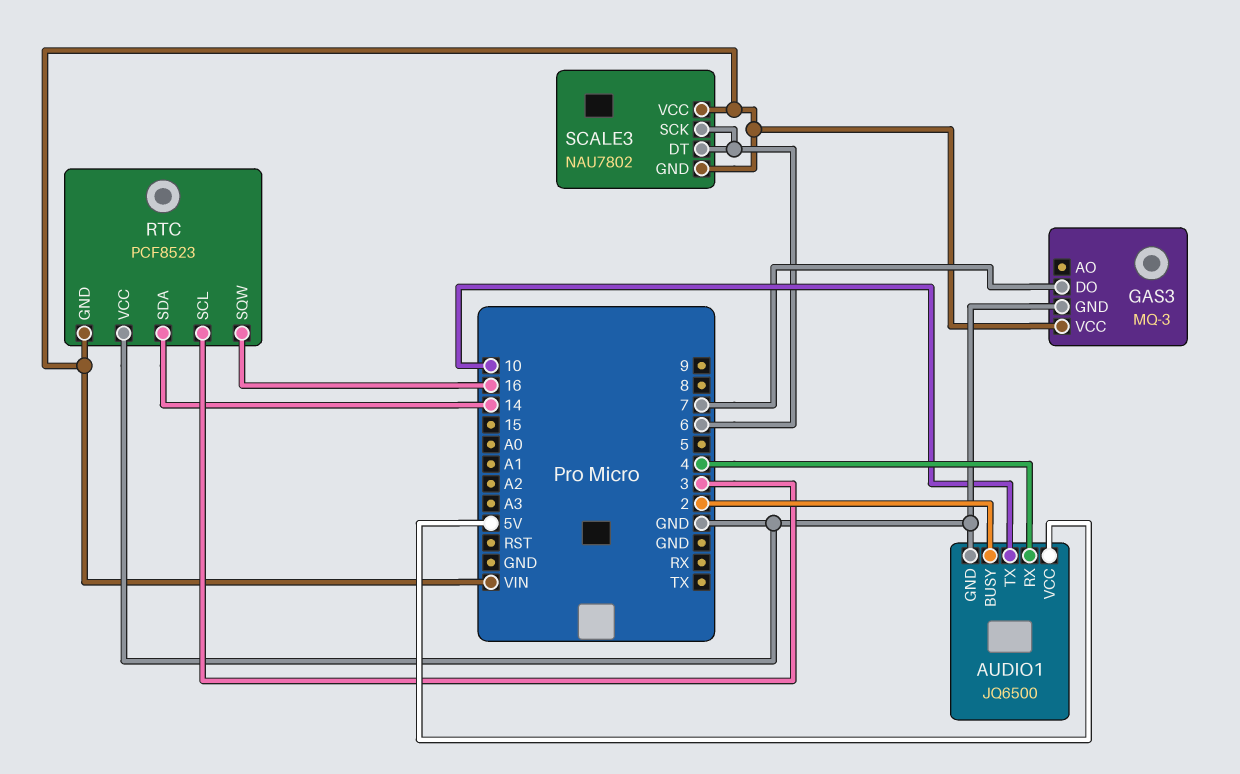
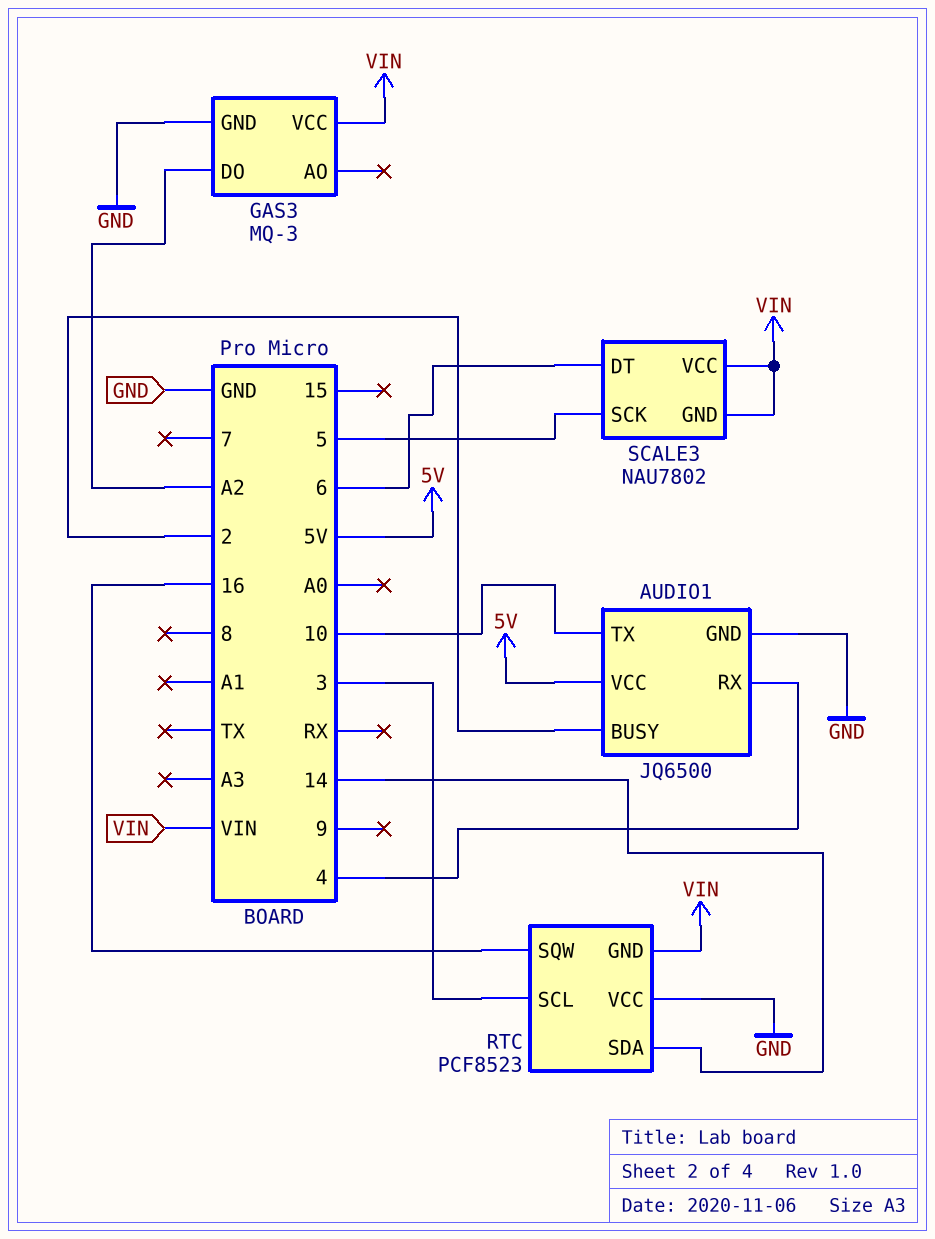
GAS3 pin DO: 7 -> A2
SCALE3 pin SCK: 6 -> 5

